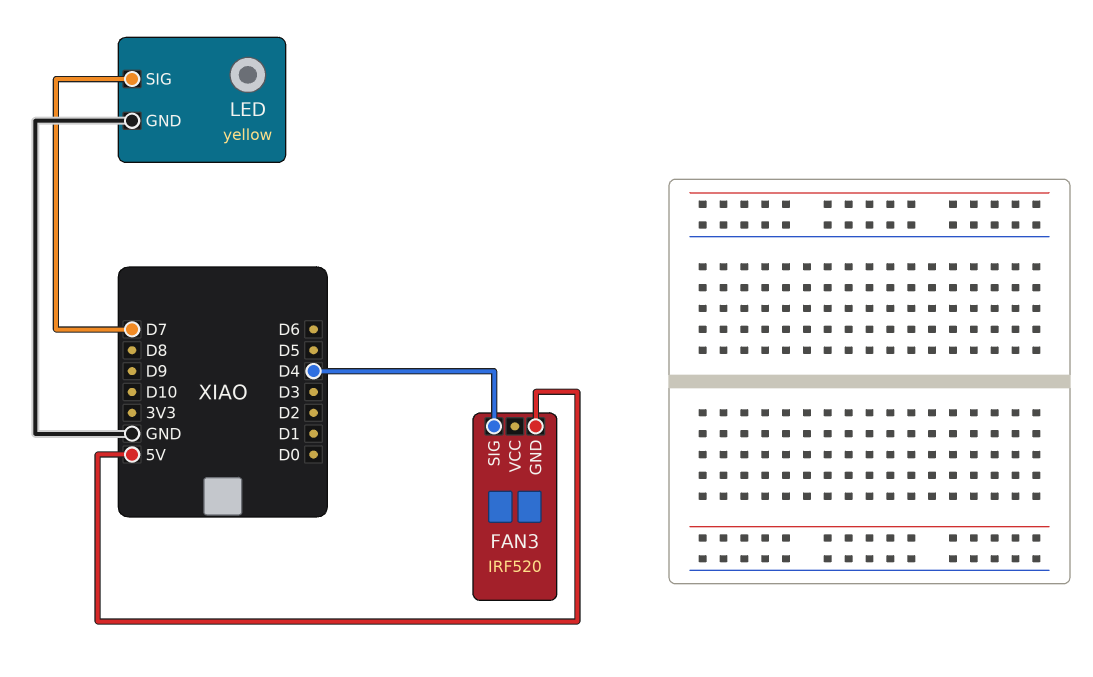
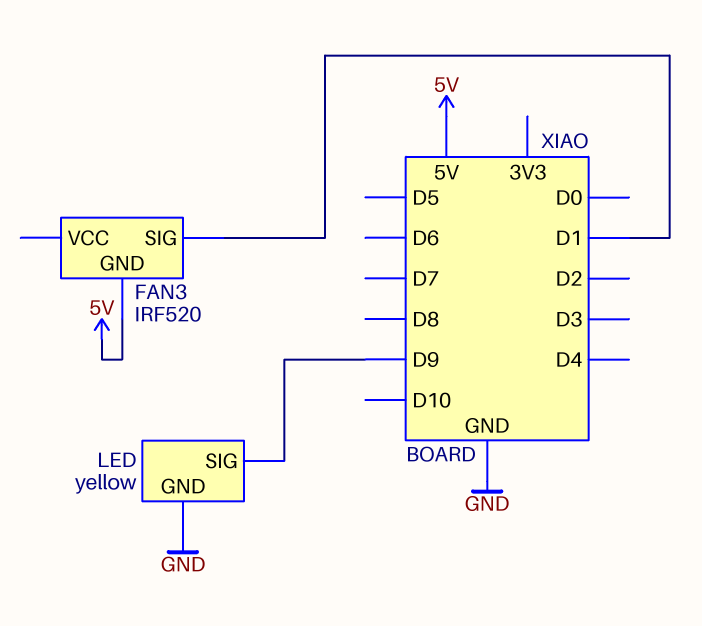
FAN3 pin SIG: D4 -> D1
LED pin SIG: D7 -> D9

